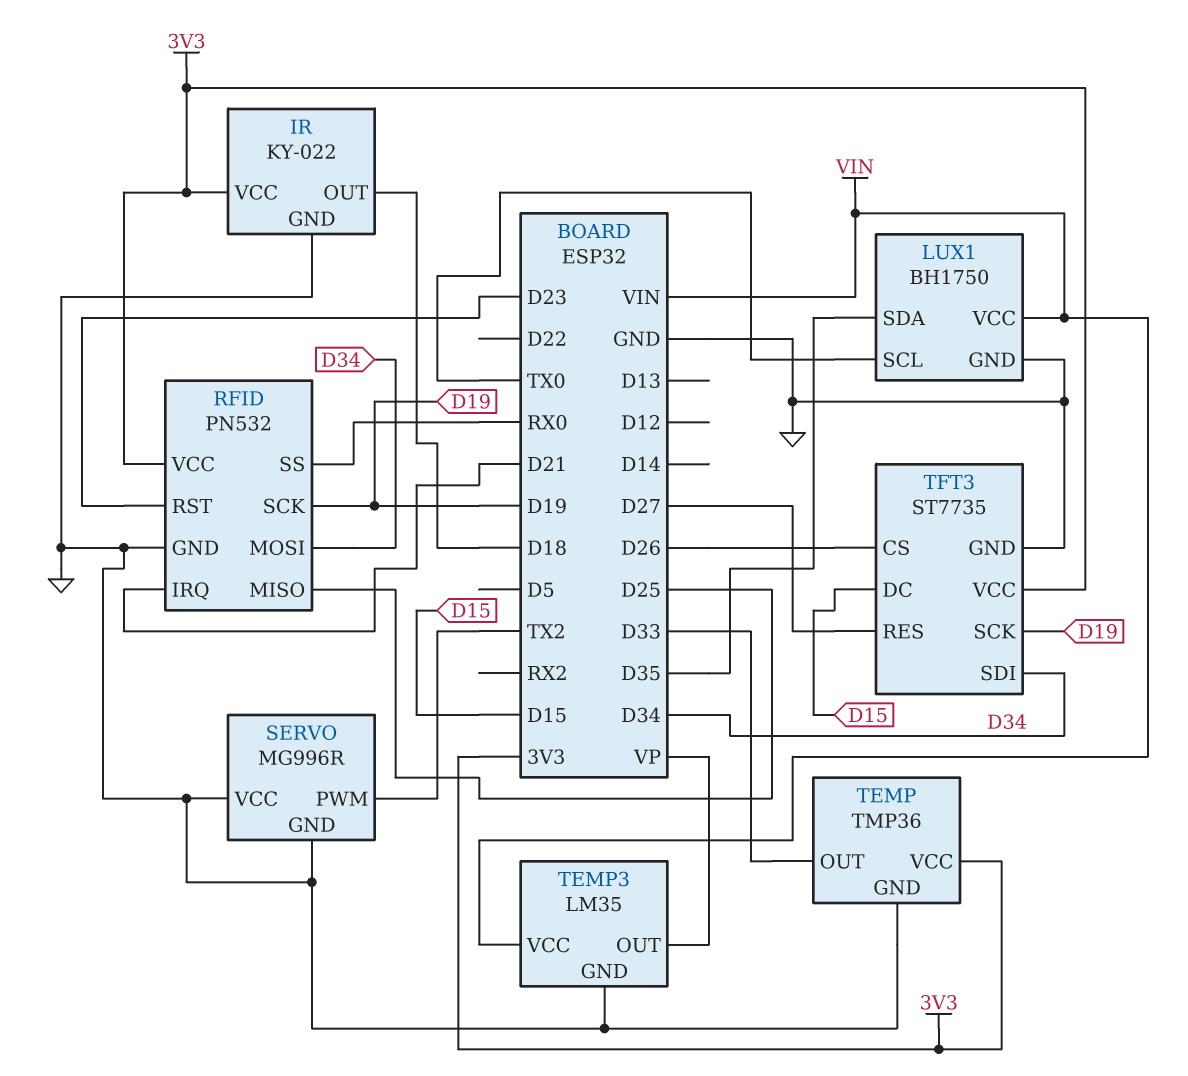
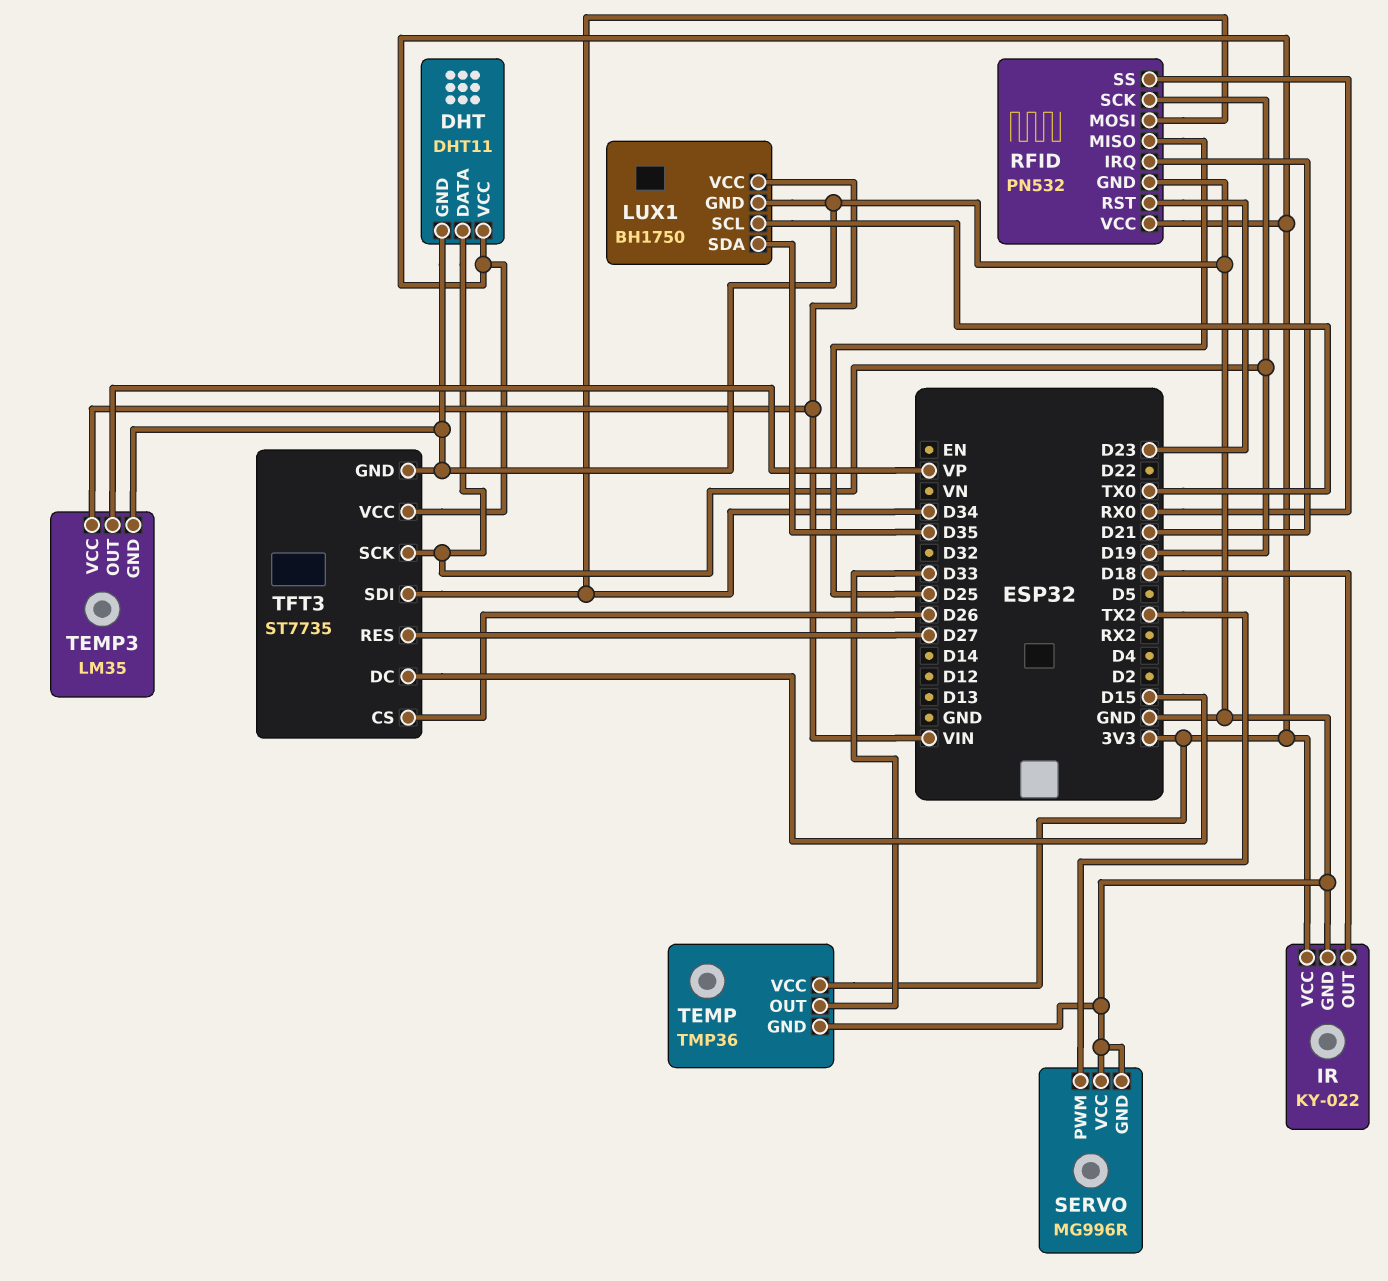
DHT: none -> DHT11
DHT pin DATA: none -> D19
DHT pin GND: none -> GND
DHT pin VCC: none -> 3V3

